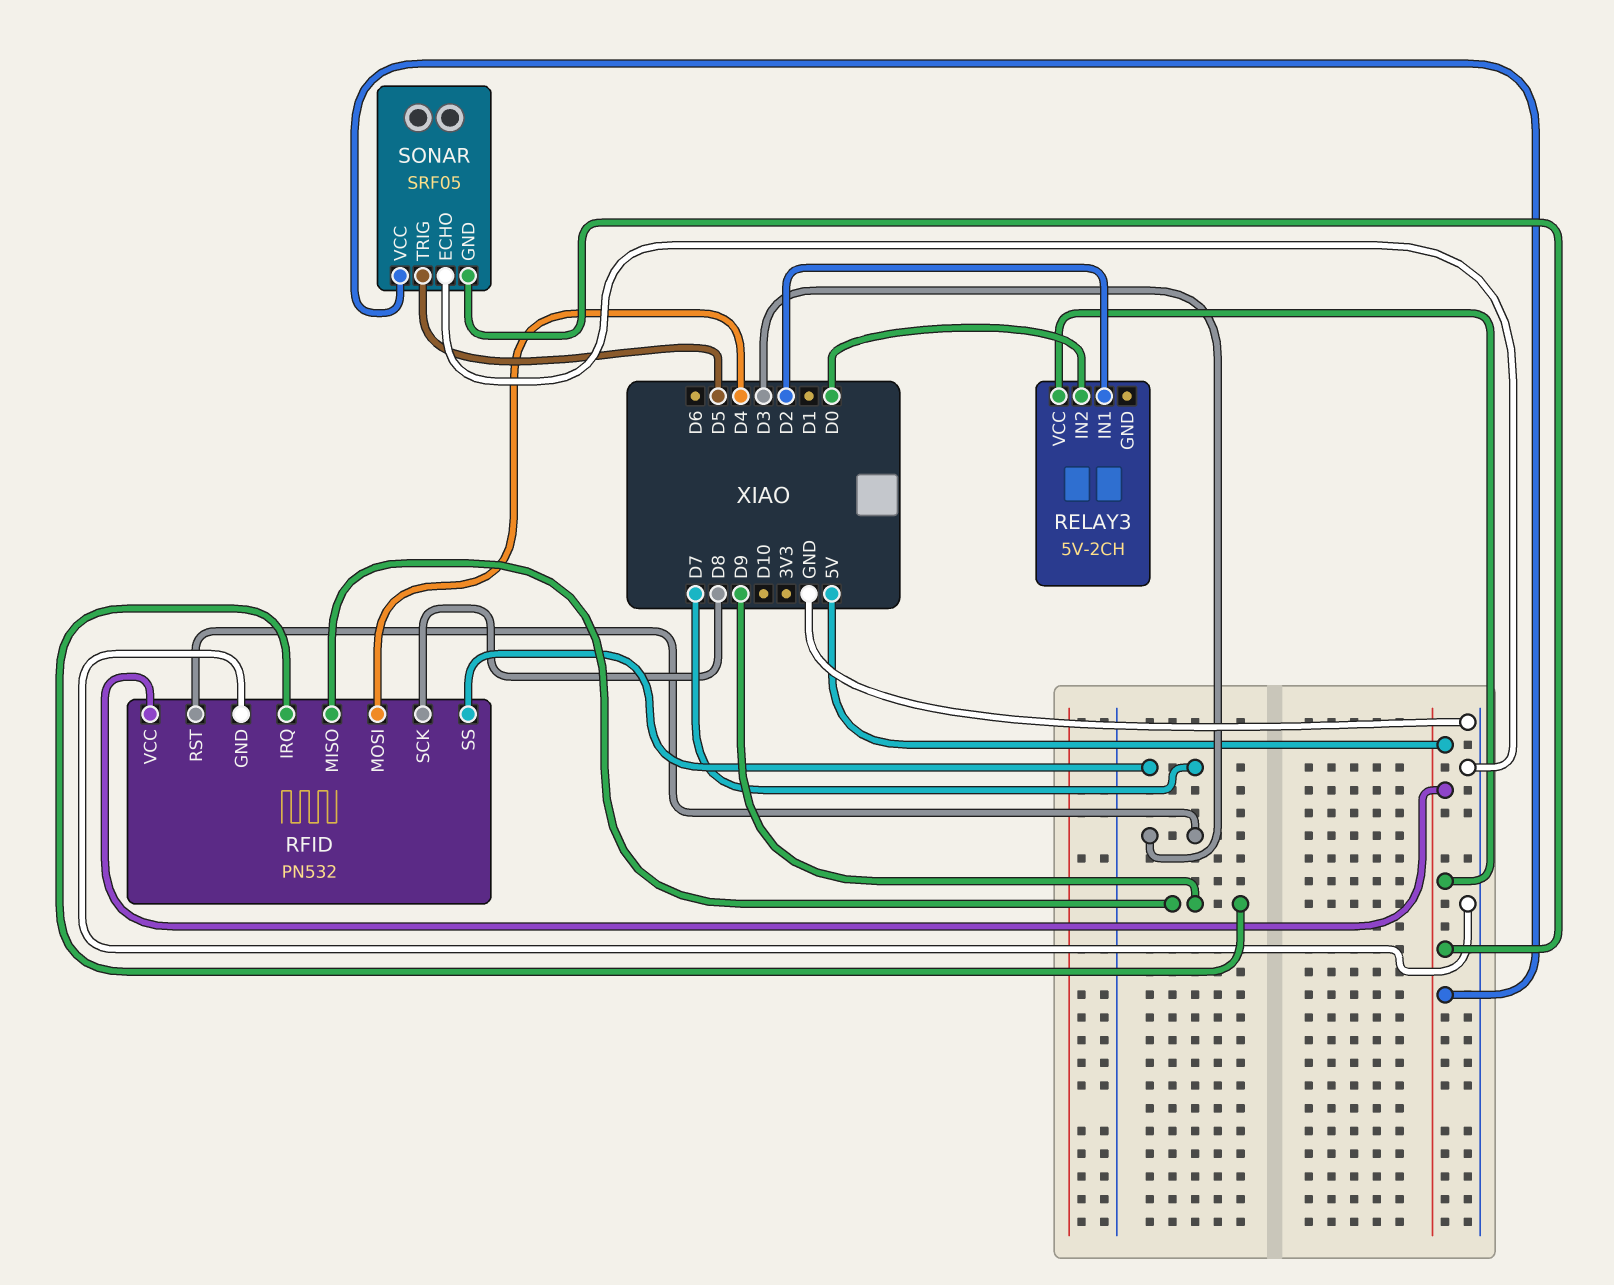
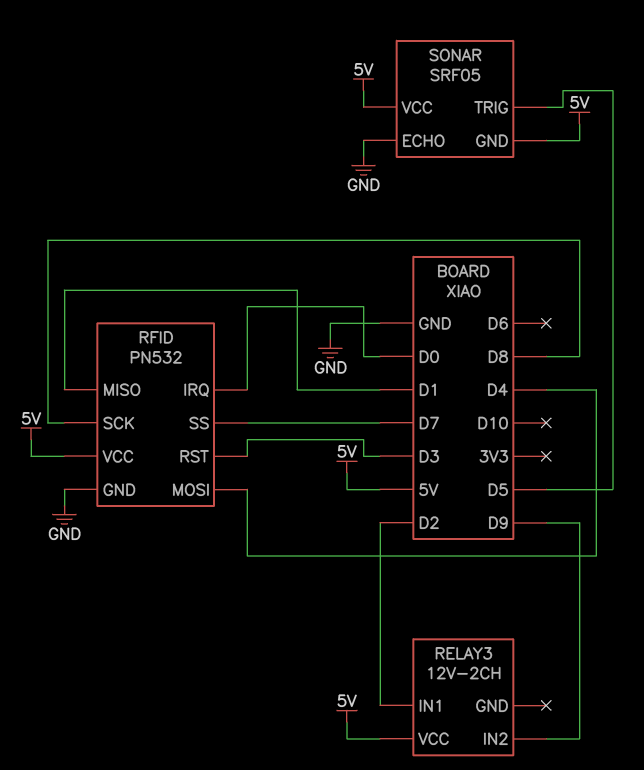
RELAY3: 5V-2CH -> 12V-2CH
RELAY3 pin IN2: D0 -> D9
RFID pin IRQ: D9 -> D0
RFID pin MISO: D9 -> D1

